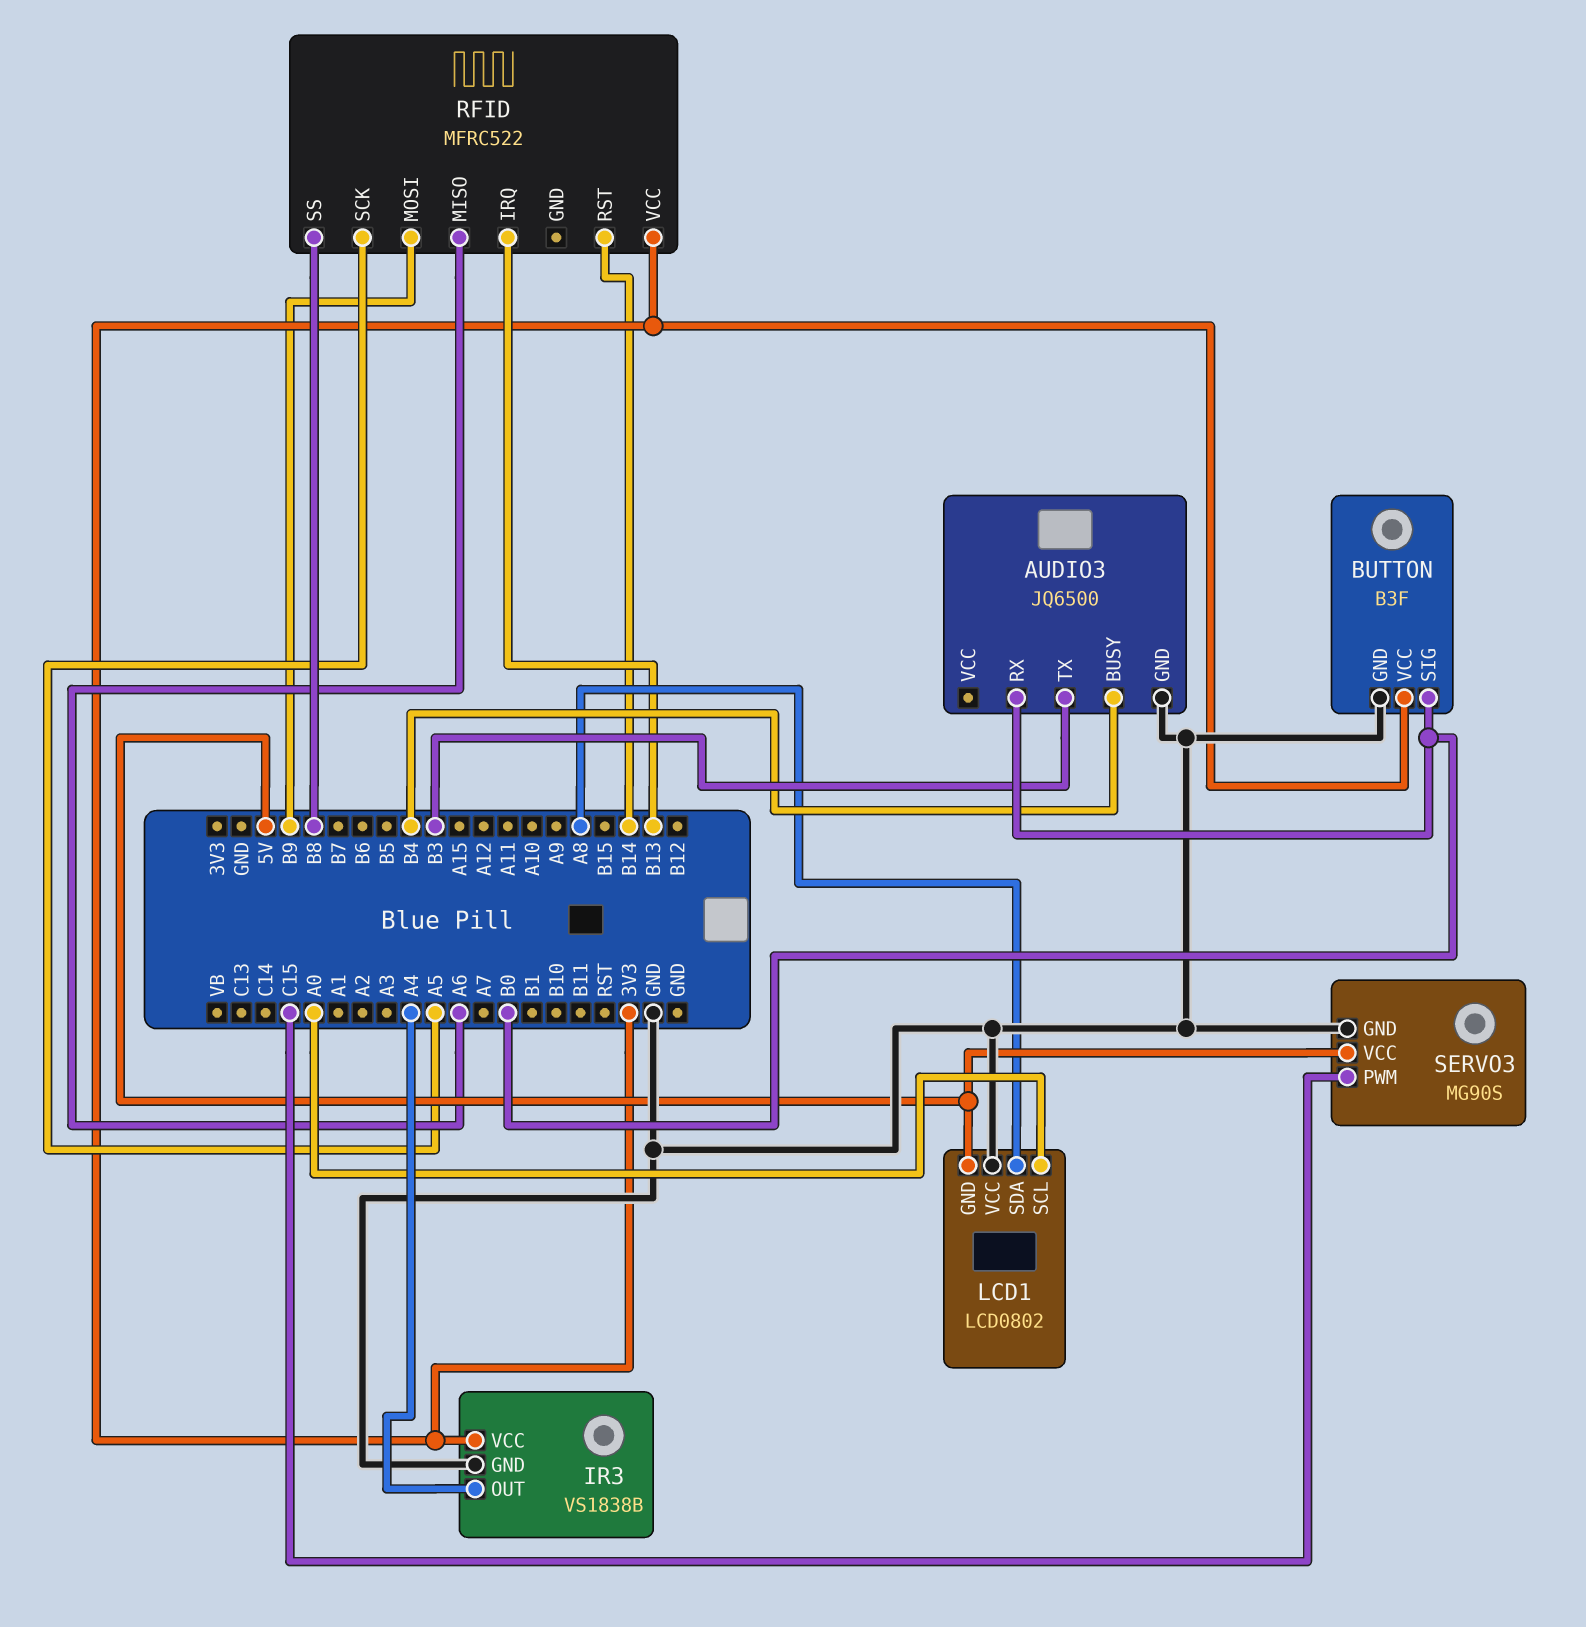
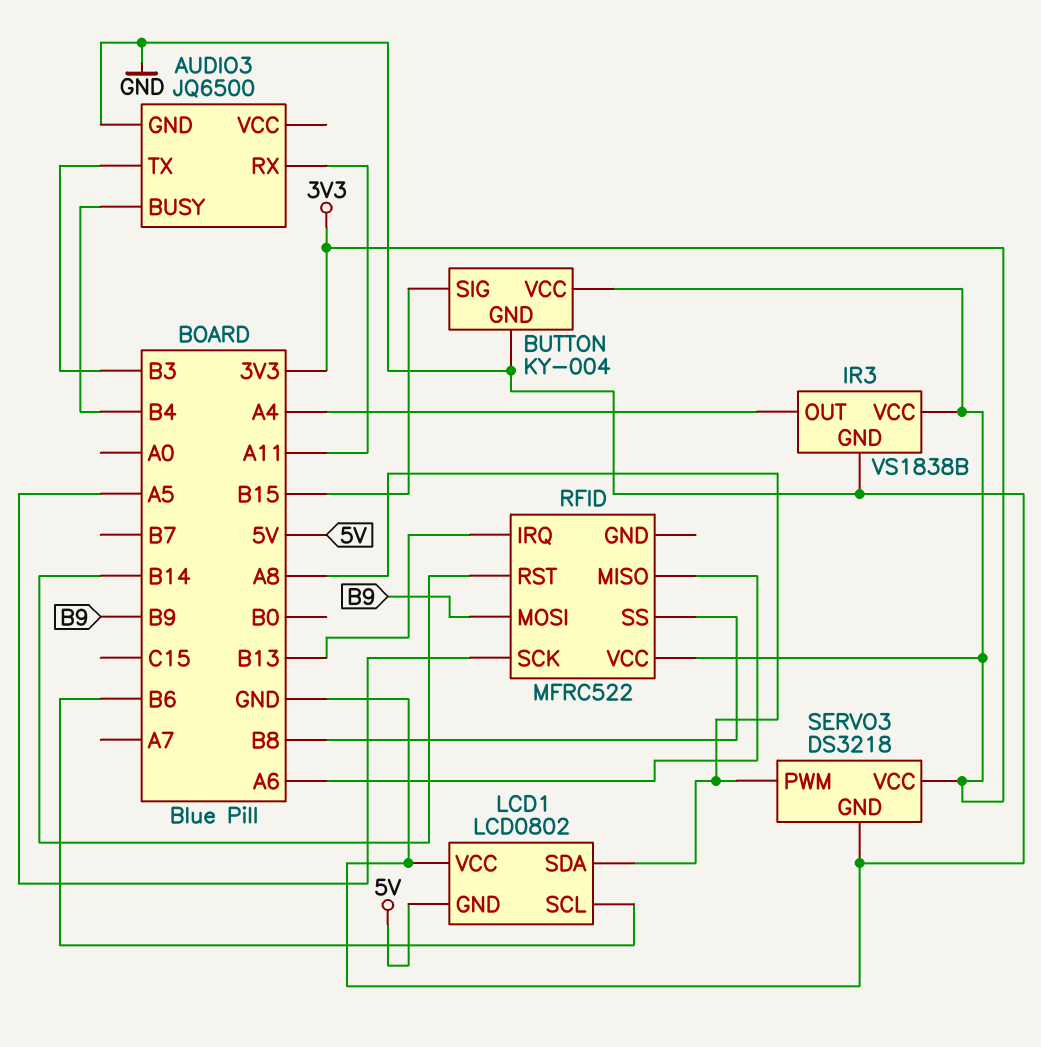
AUDIO3 pin RX: B0 -> A11
BUTTON: B3F -> KY-004
BUTTON pin SIG: B0 -> B15
LCD1 pin SCL: A0 -> B6
SERVO3: MG90S -> DS3218
SERVO3 pin PWM: C15 -> A8
SERVO3 pin VCC: 5V -> 3V3

